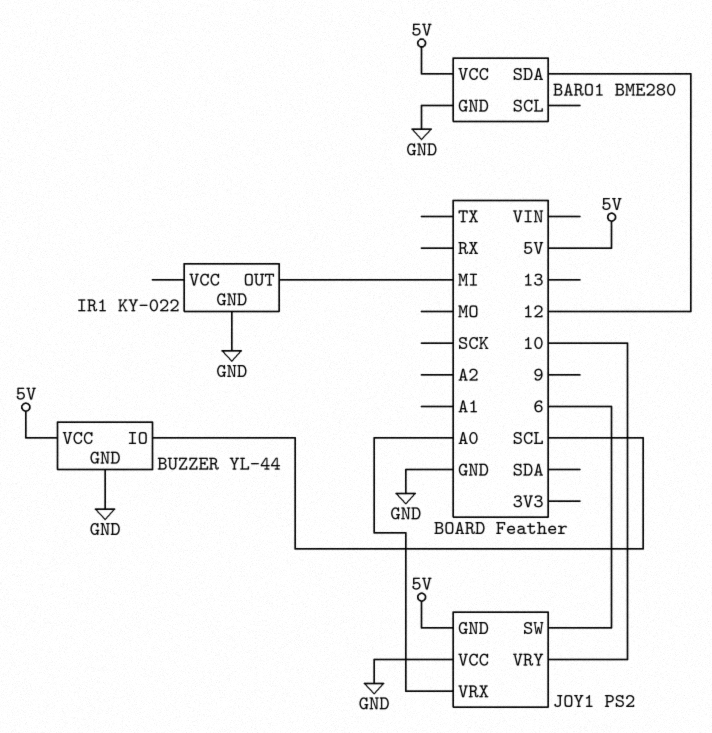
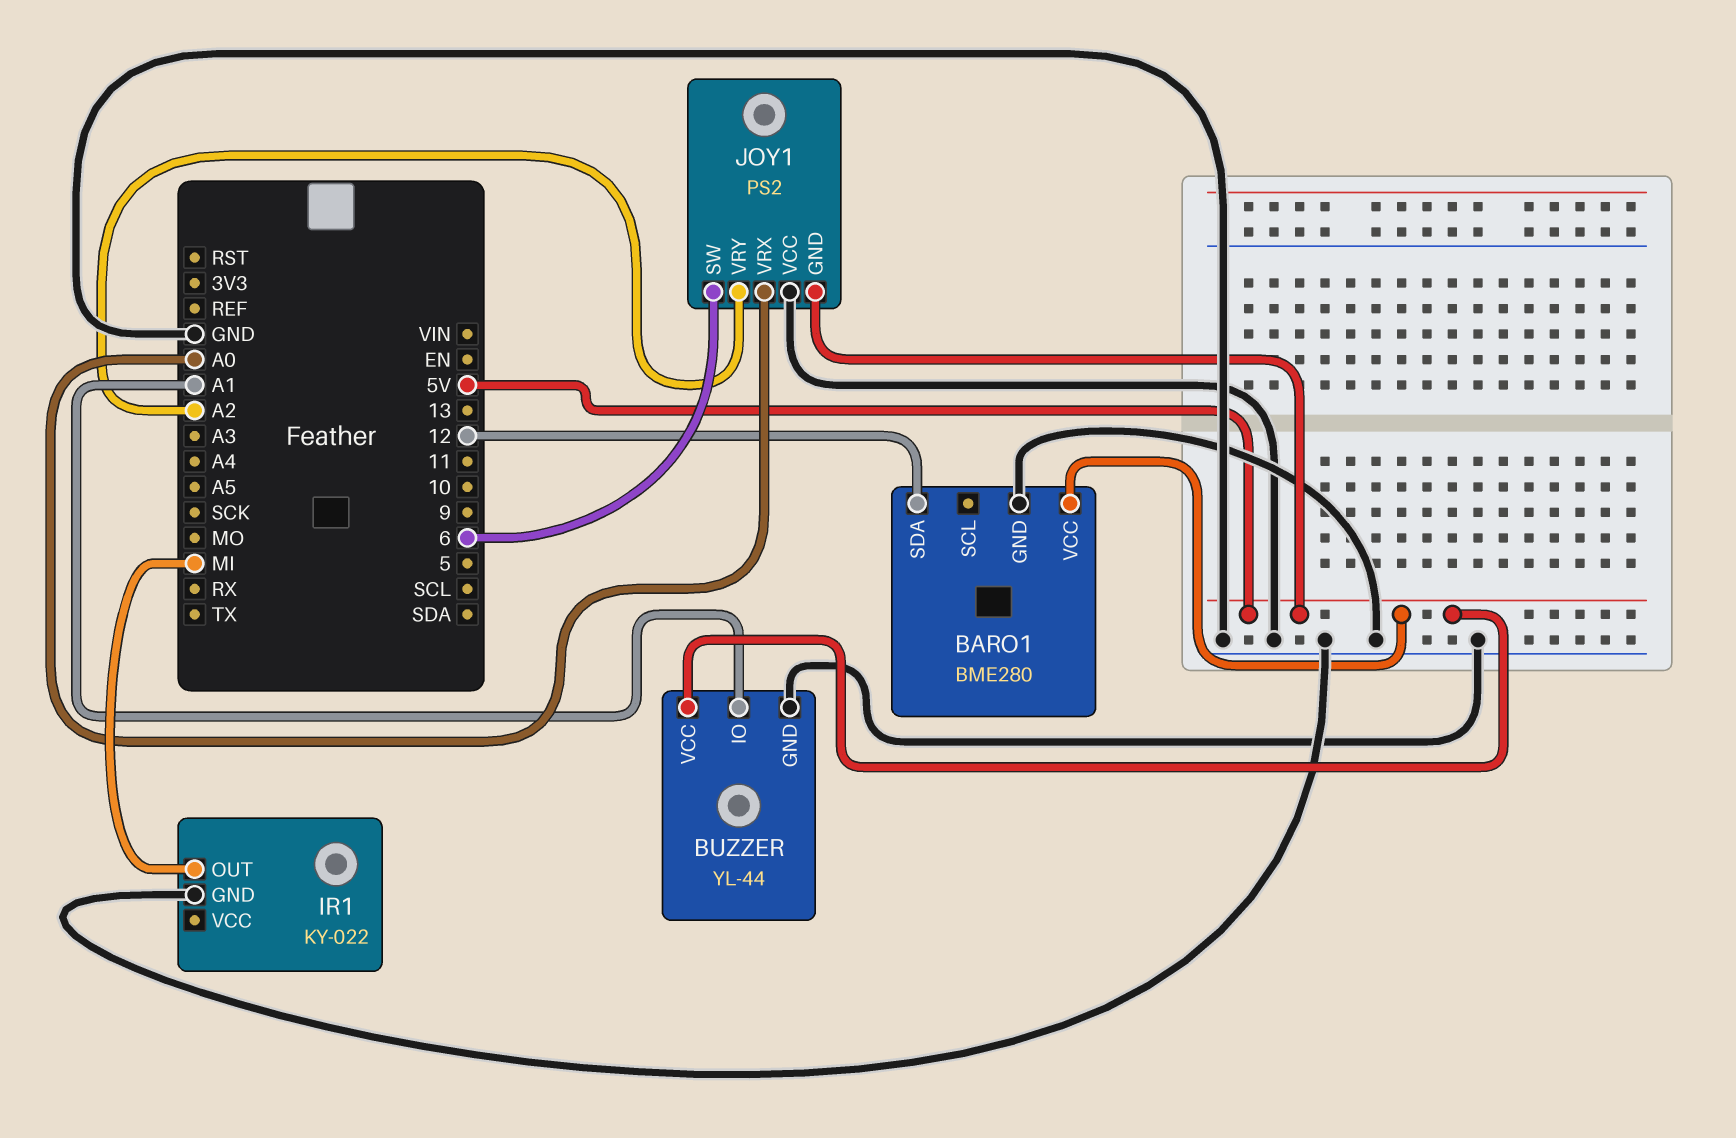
BUZZER pin IO: SCL -> A1
JOY1 pin VRY: 10 -> A2

